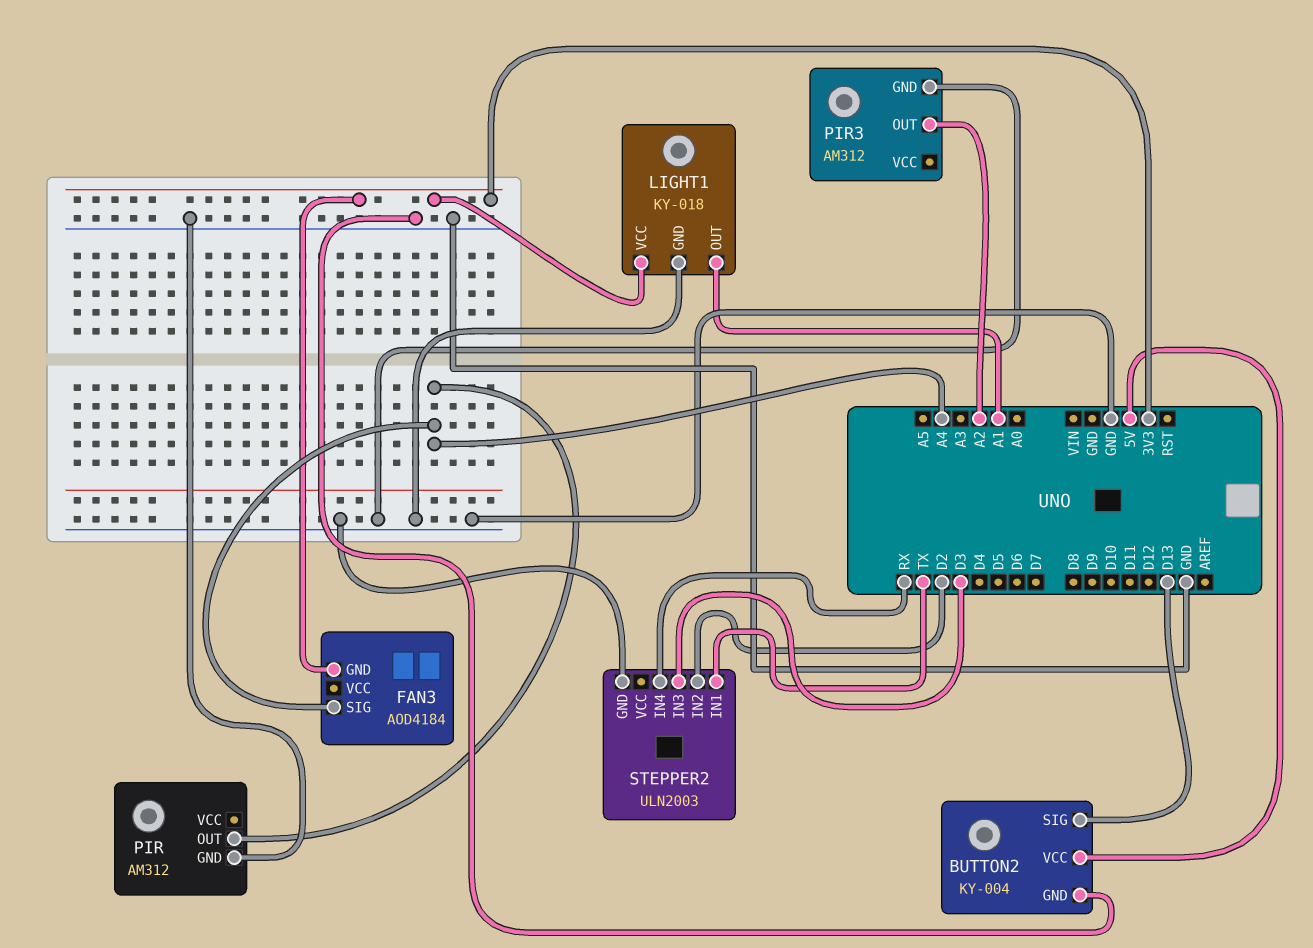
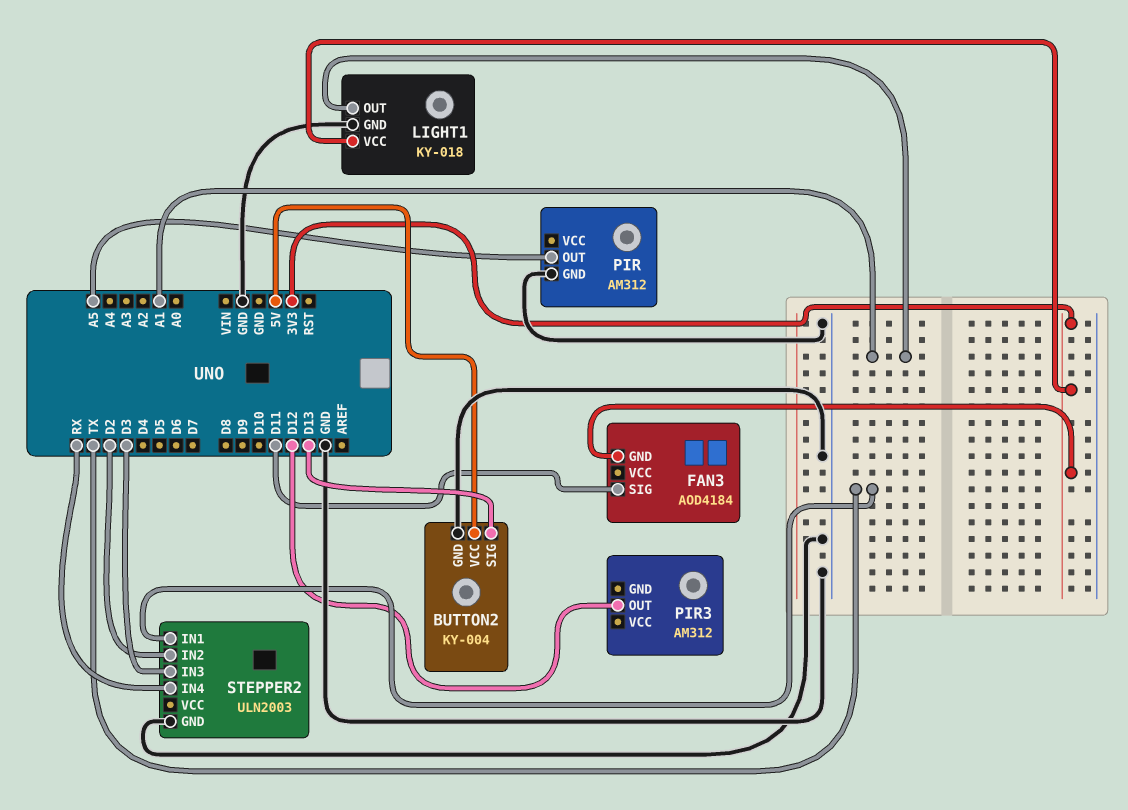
FAN3 pin SIG: A4 -> D11
PIR pin OUT: A4 -> A5
PIR3 pin GND: GND -> none
PIR3 pin OUT: A2 -> D12

